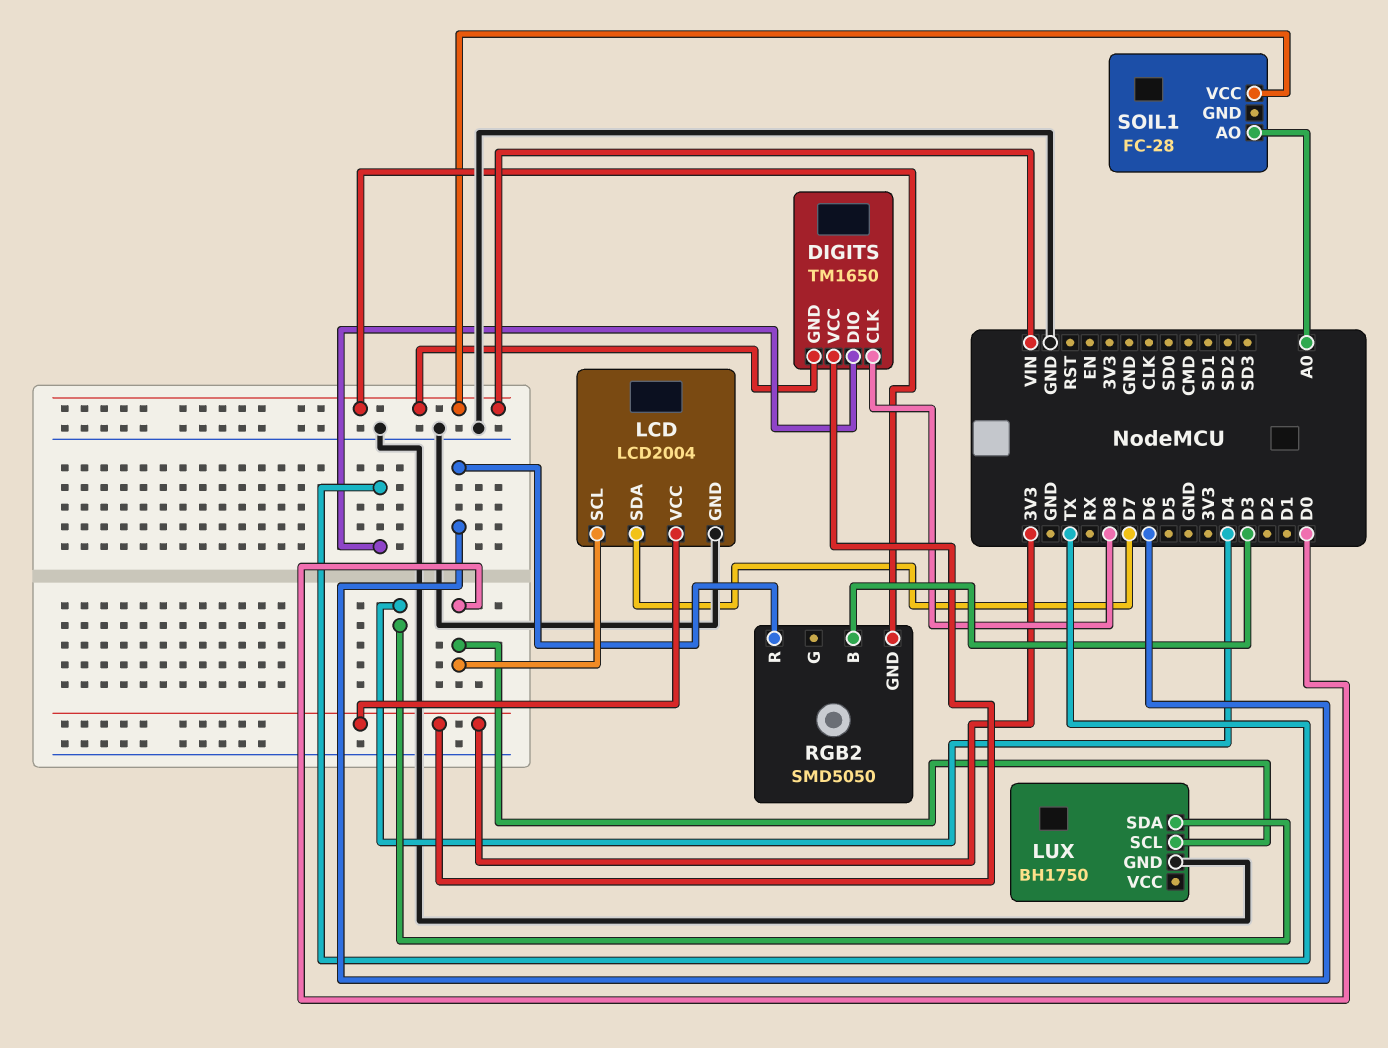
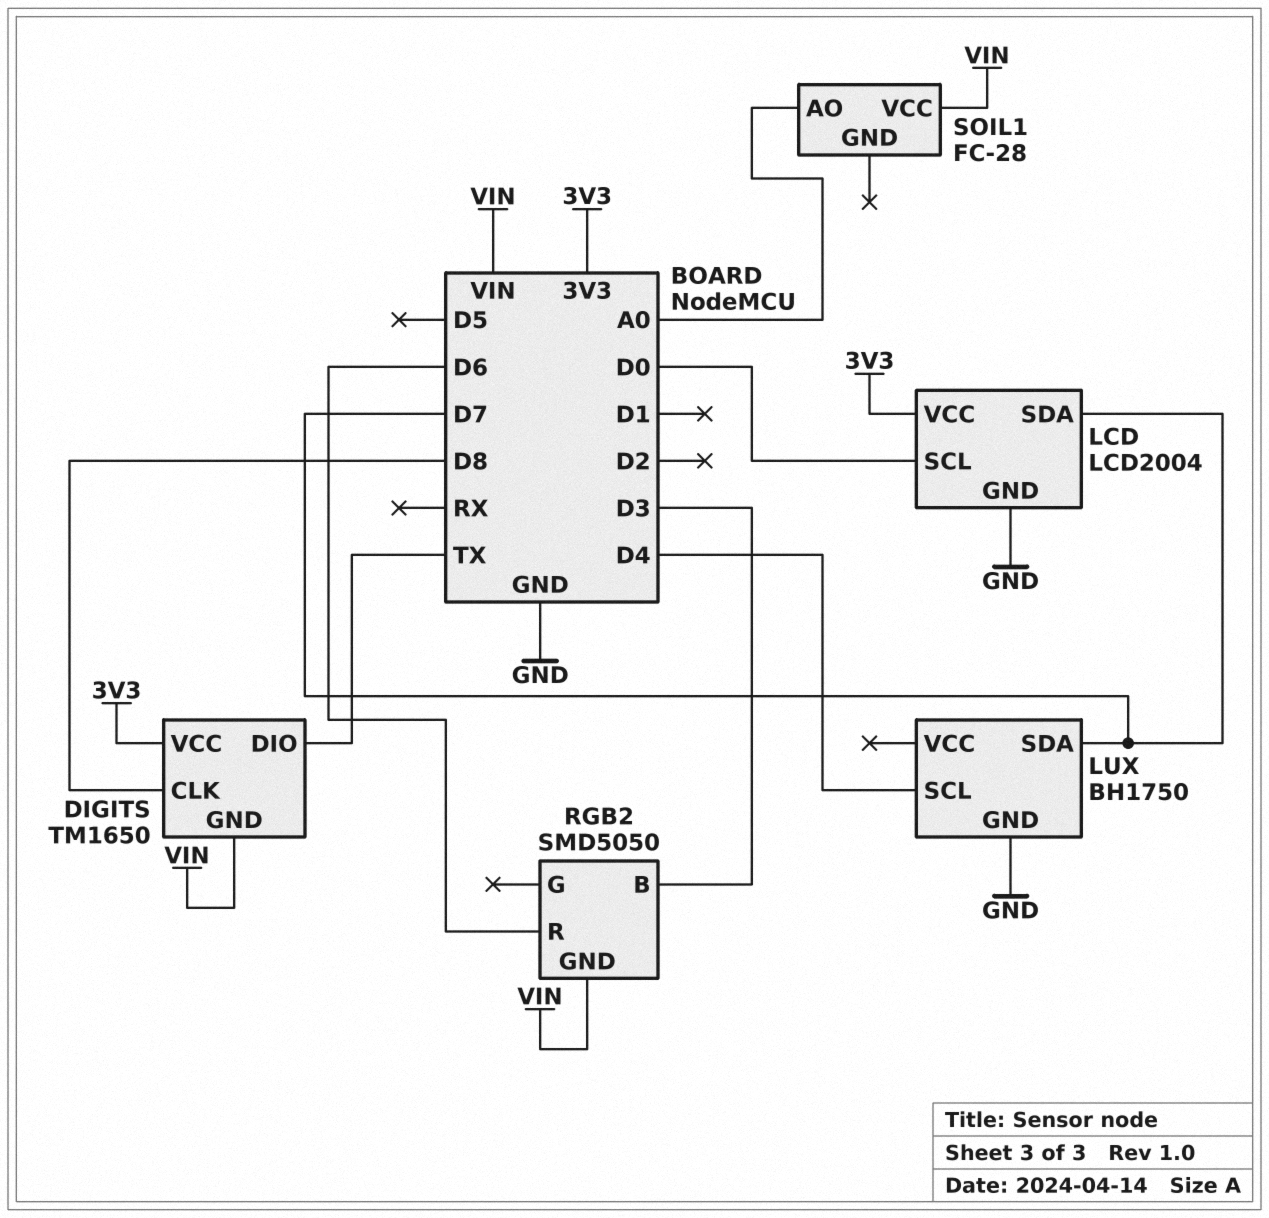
LUX pin SCL: D0 -> D4
LUX pin SDA: D4 -> D7

